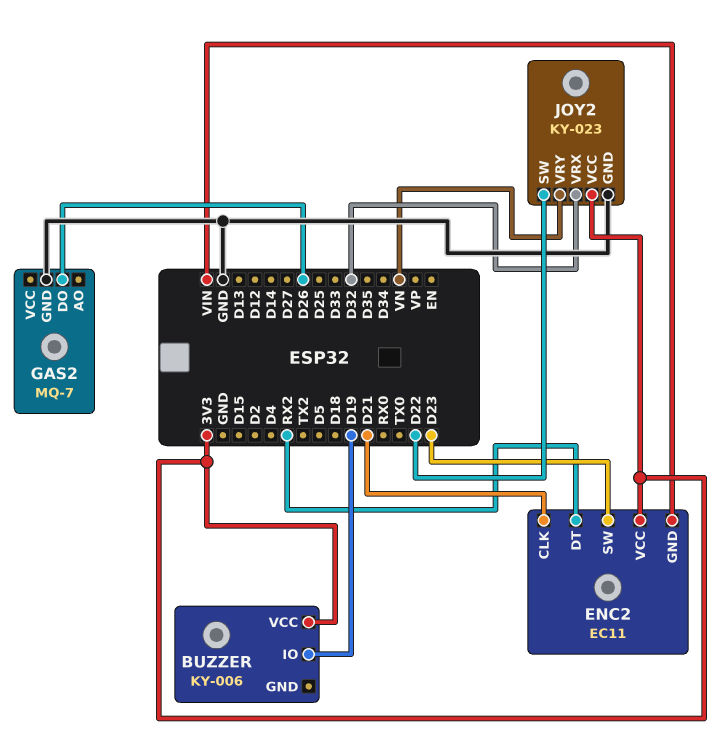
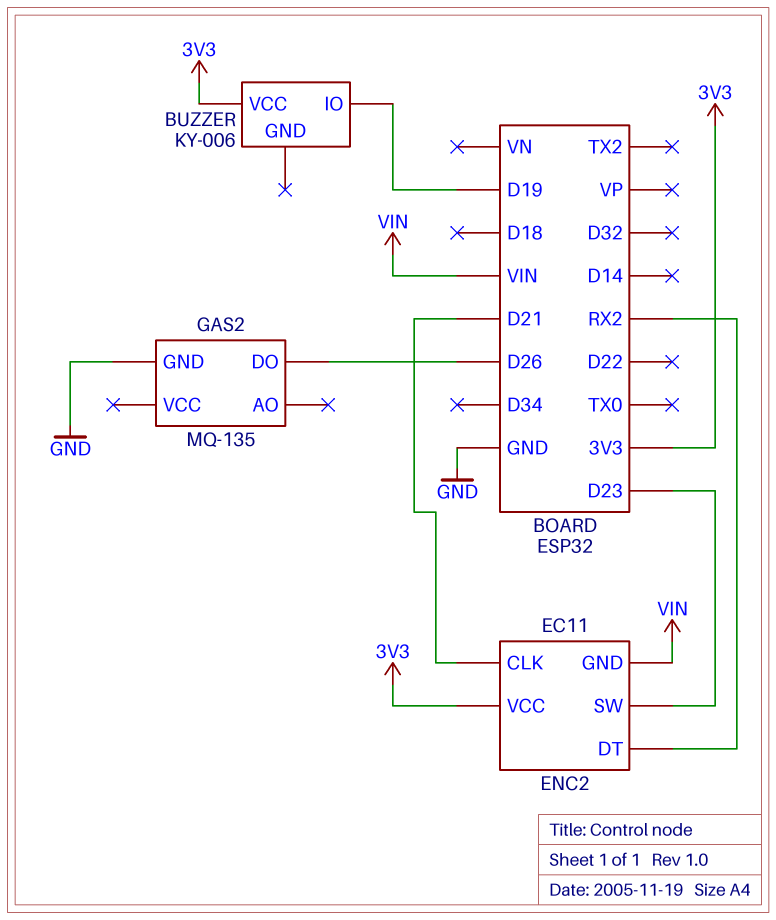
GAS2: MQ-7 -> MQ-135
JOY2: KY-023 -> none
JOY2 pin GND: GND -> none
JOY2 pin SW: D22 -> none
JOY2 pin VCC: 3V3 -> none
JOY2 pin VRX: D32 -> none
JOY2 pin VRY: VN -> none

